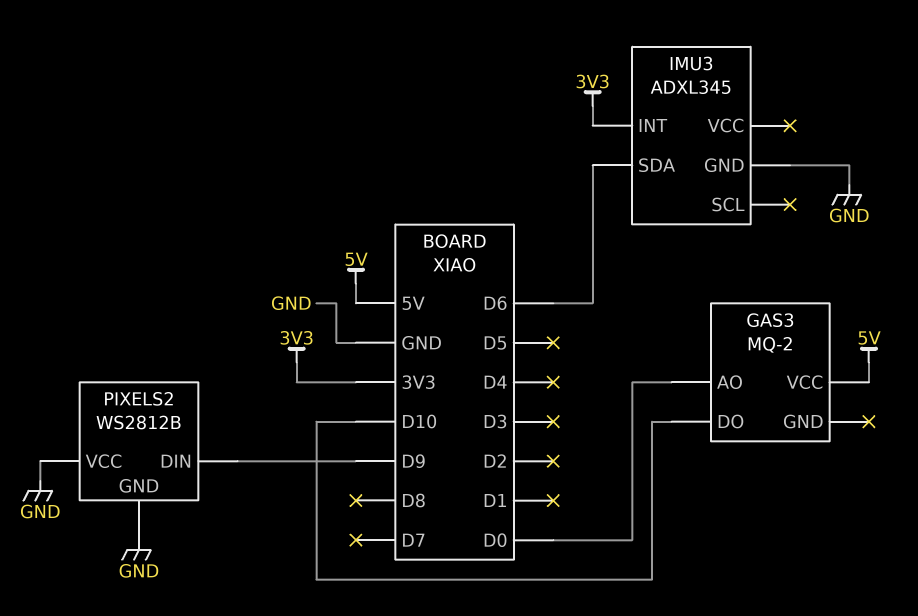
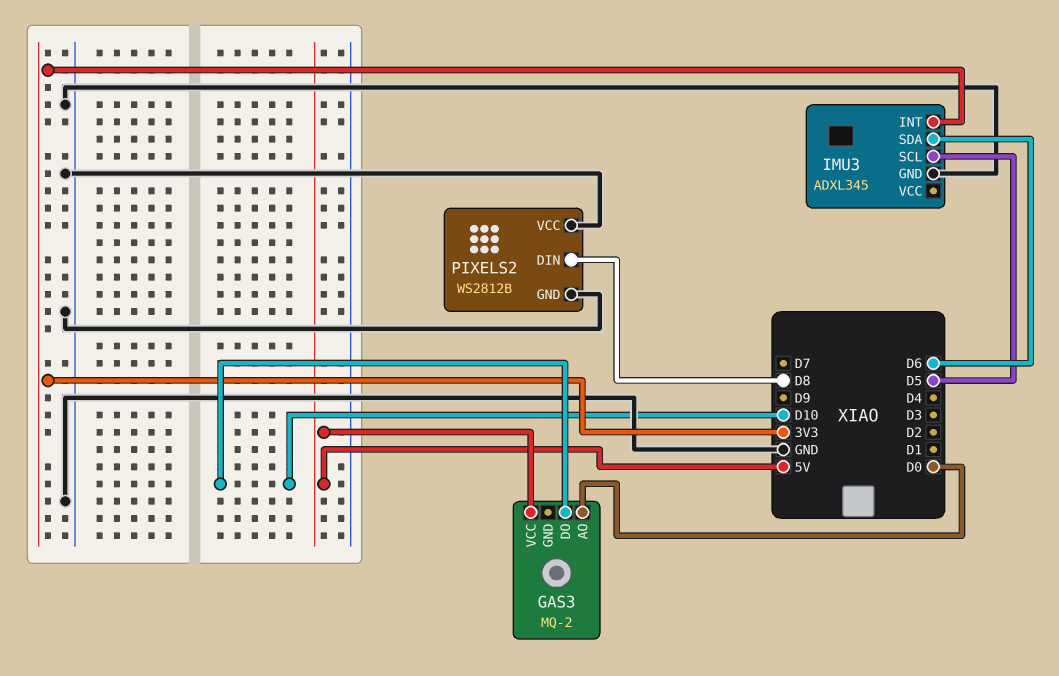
IMU3 pin SCL: none -> D5
PIXELS2 pin DIN: D9 -> D8

